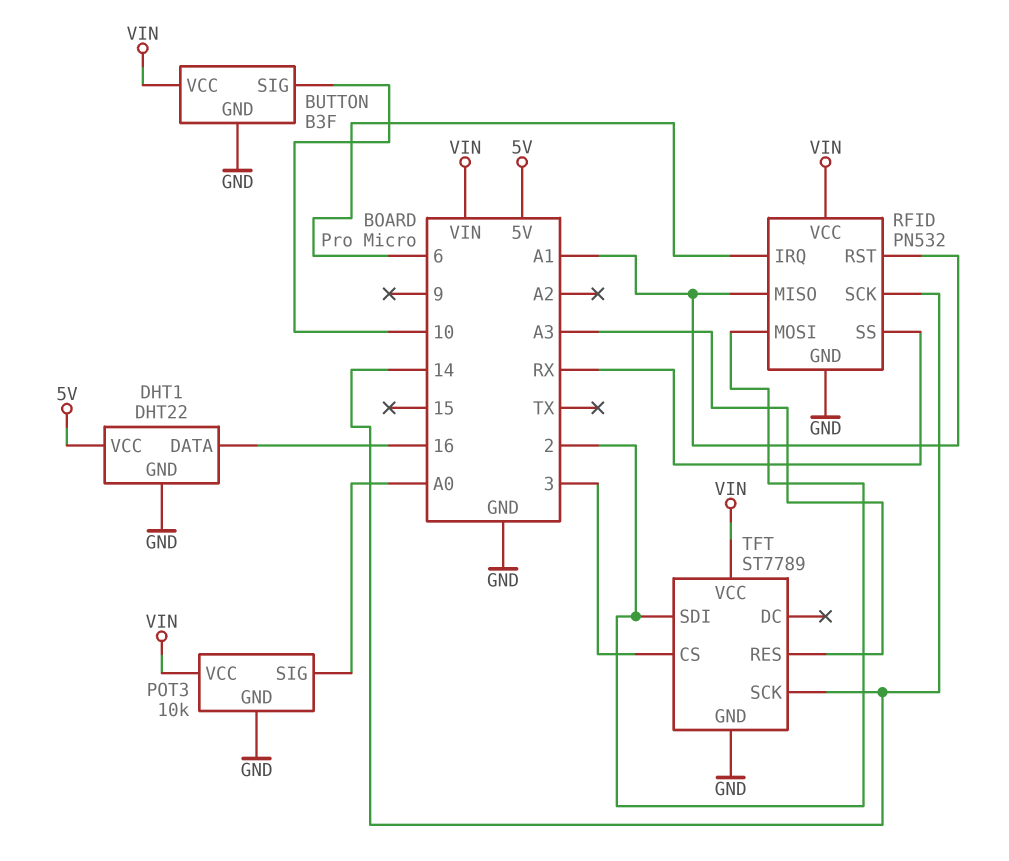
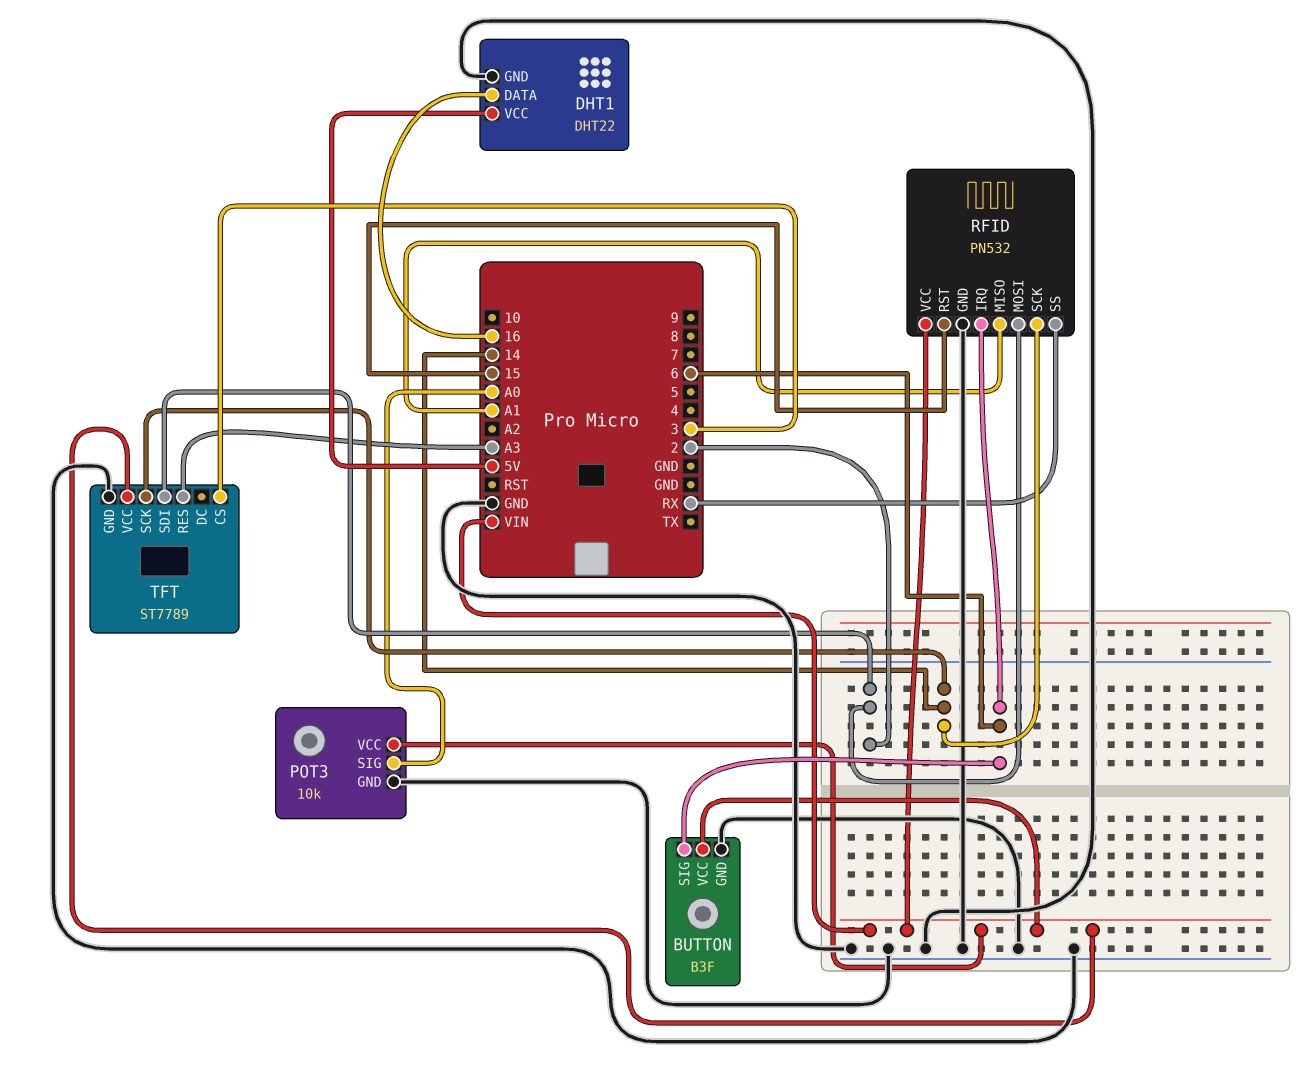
BUTTON pin SIG: 10 -> 6
RFID pin RST: A1 -> 15

